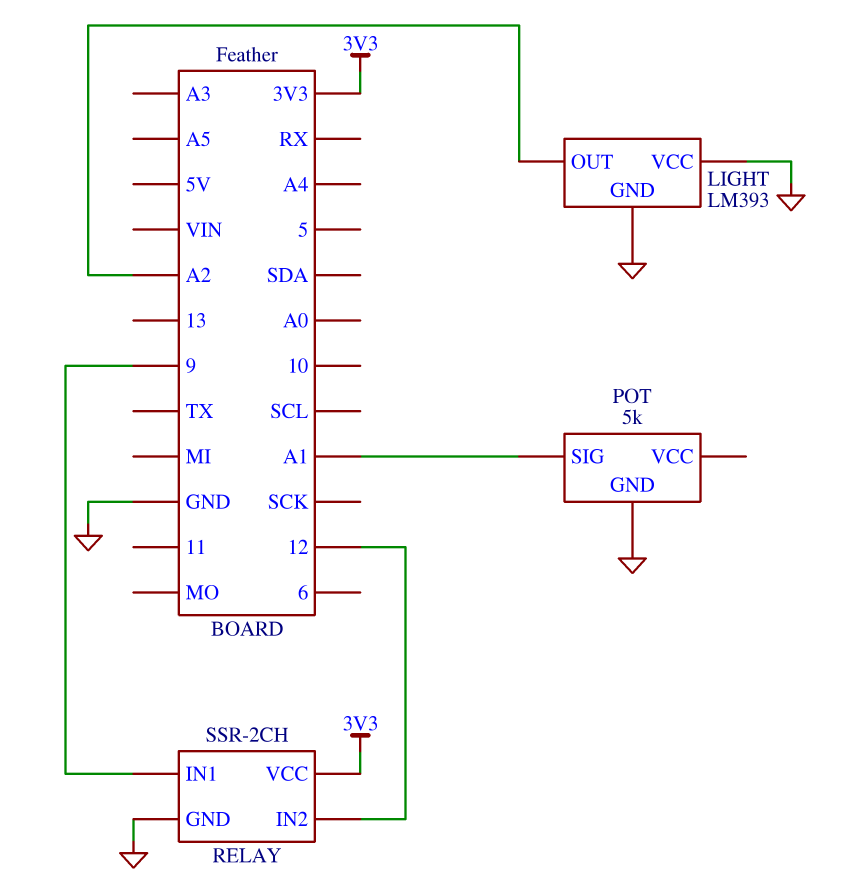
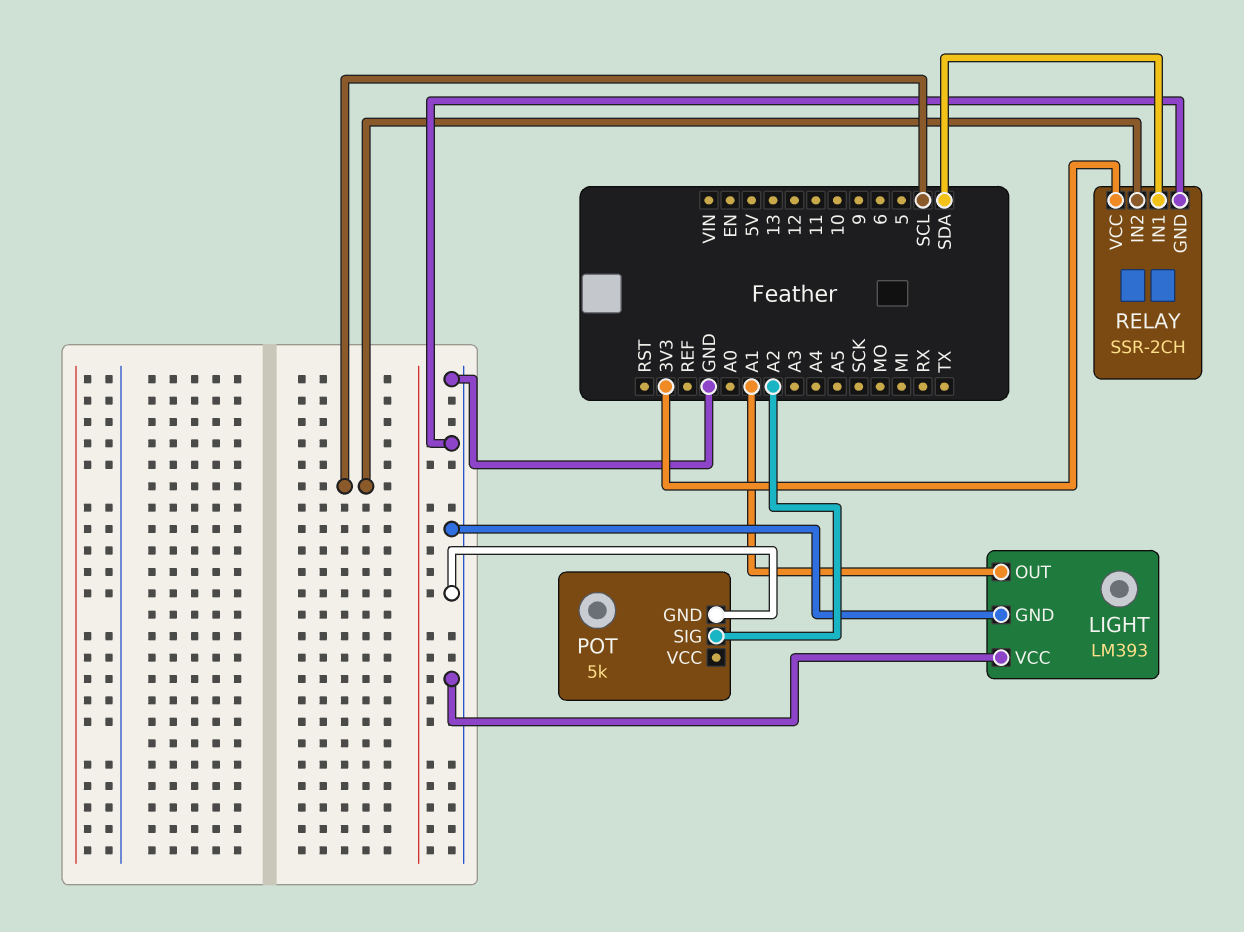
LIGHT pin OUT: A2 -> A1
POT pin SIG: A1 -> A2
RELAY pin IN1: 9 -> SDA
RELAY pin IN2: 12 -> SCL

